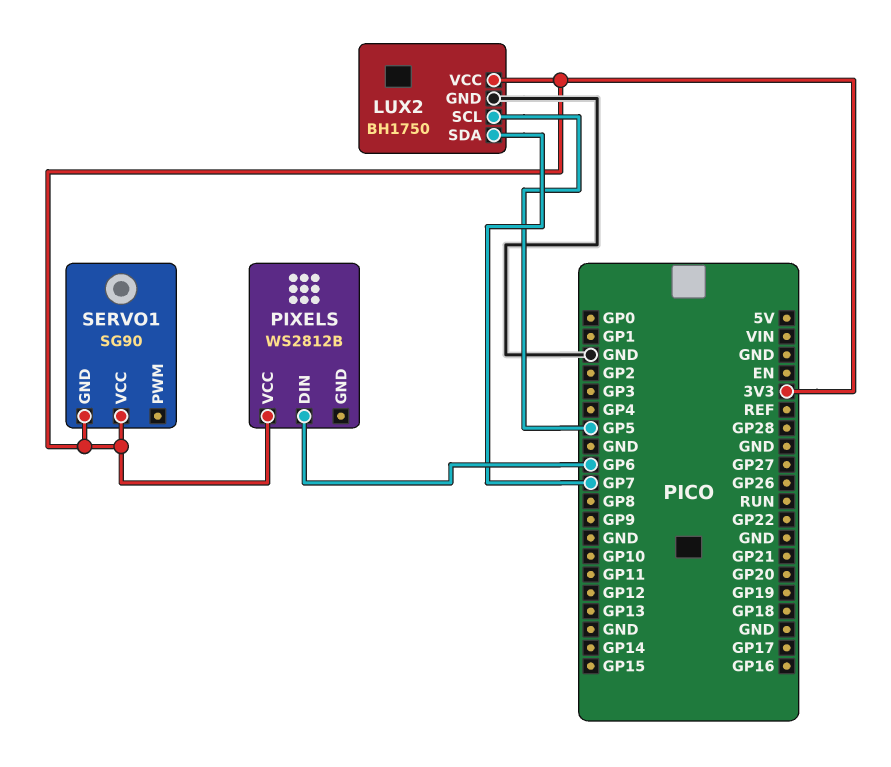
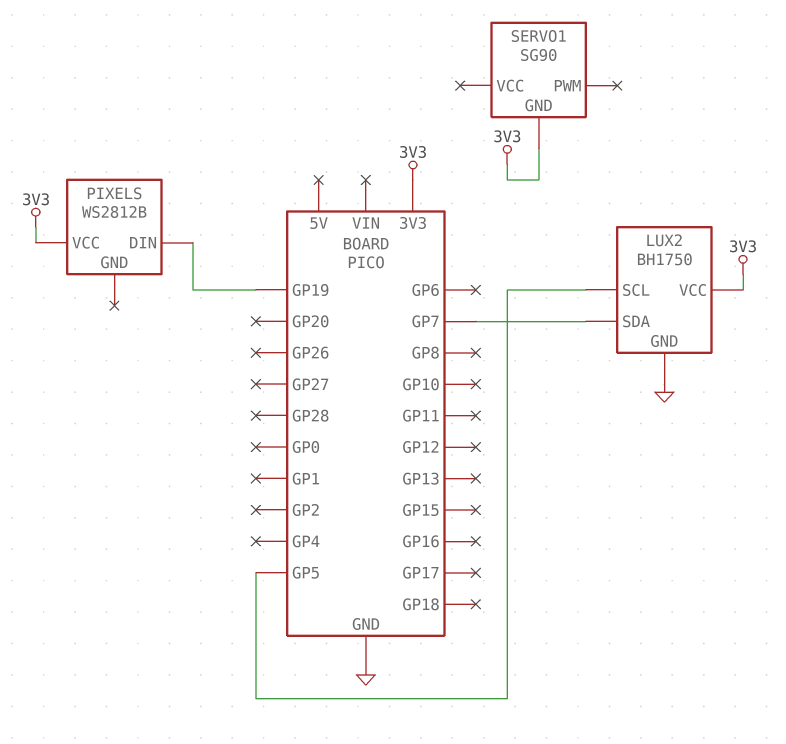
PIXELS pin DIN: GP6 -> GP19
SERVO1 pin VCC: 3V3 -> none

